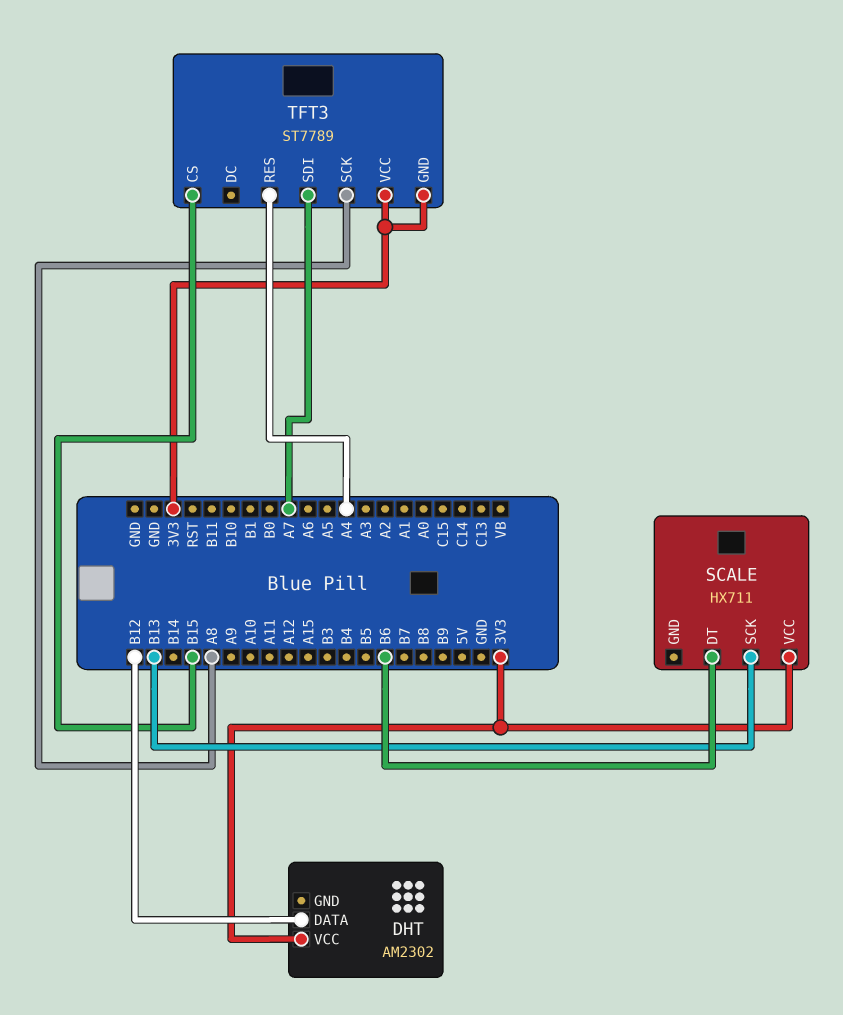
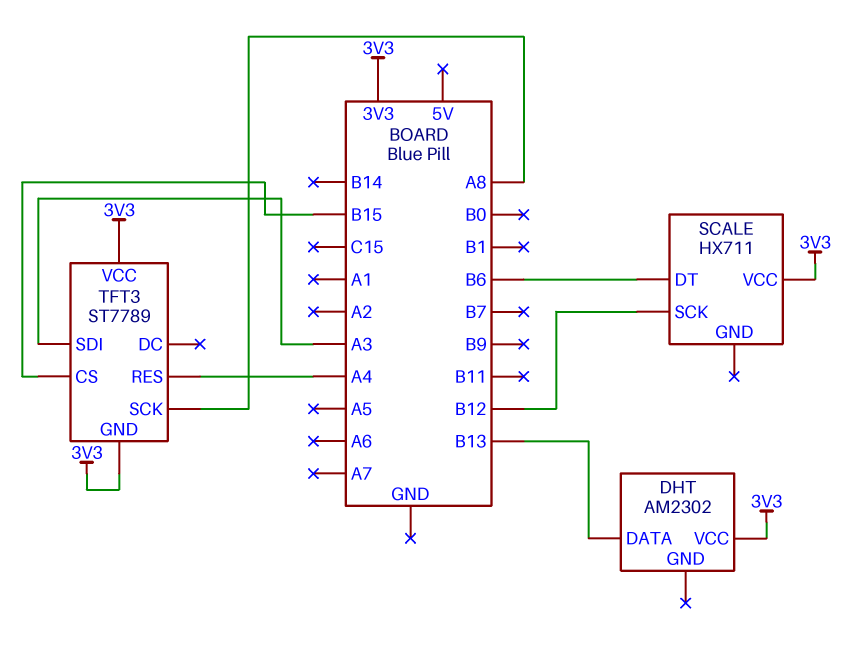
DHT pin DATA: B12 -> B13
SCALE pin SCK: B13 -> B12
TFT3 pin SDI: A7 -> A3

